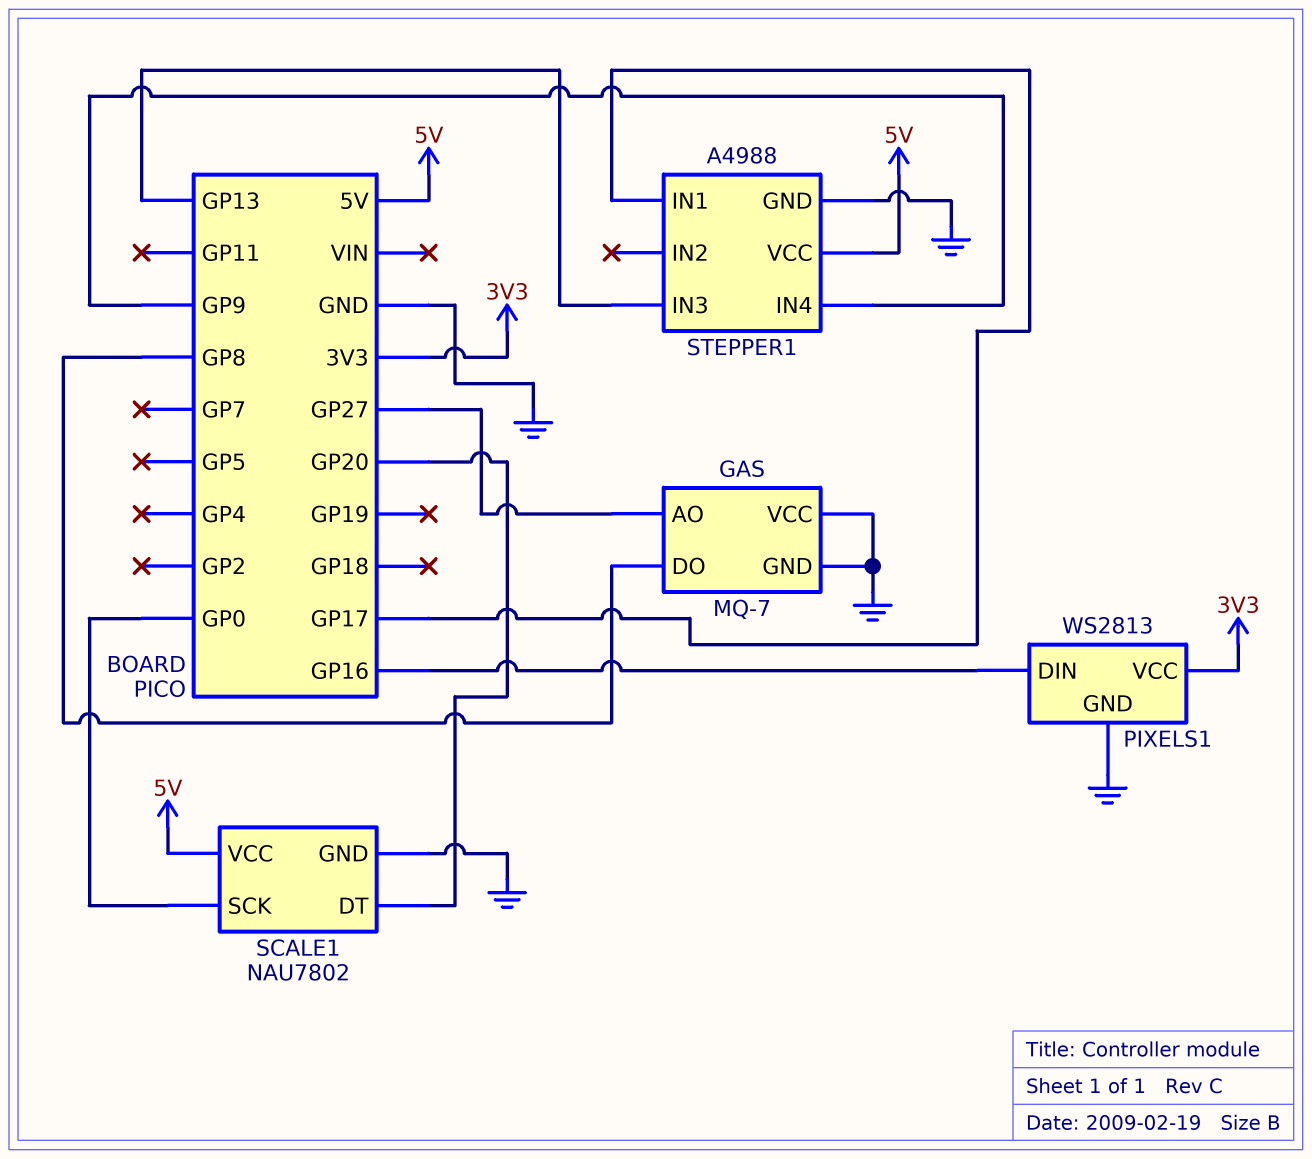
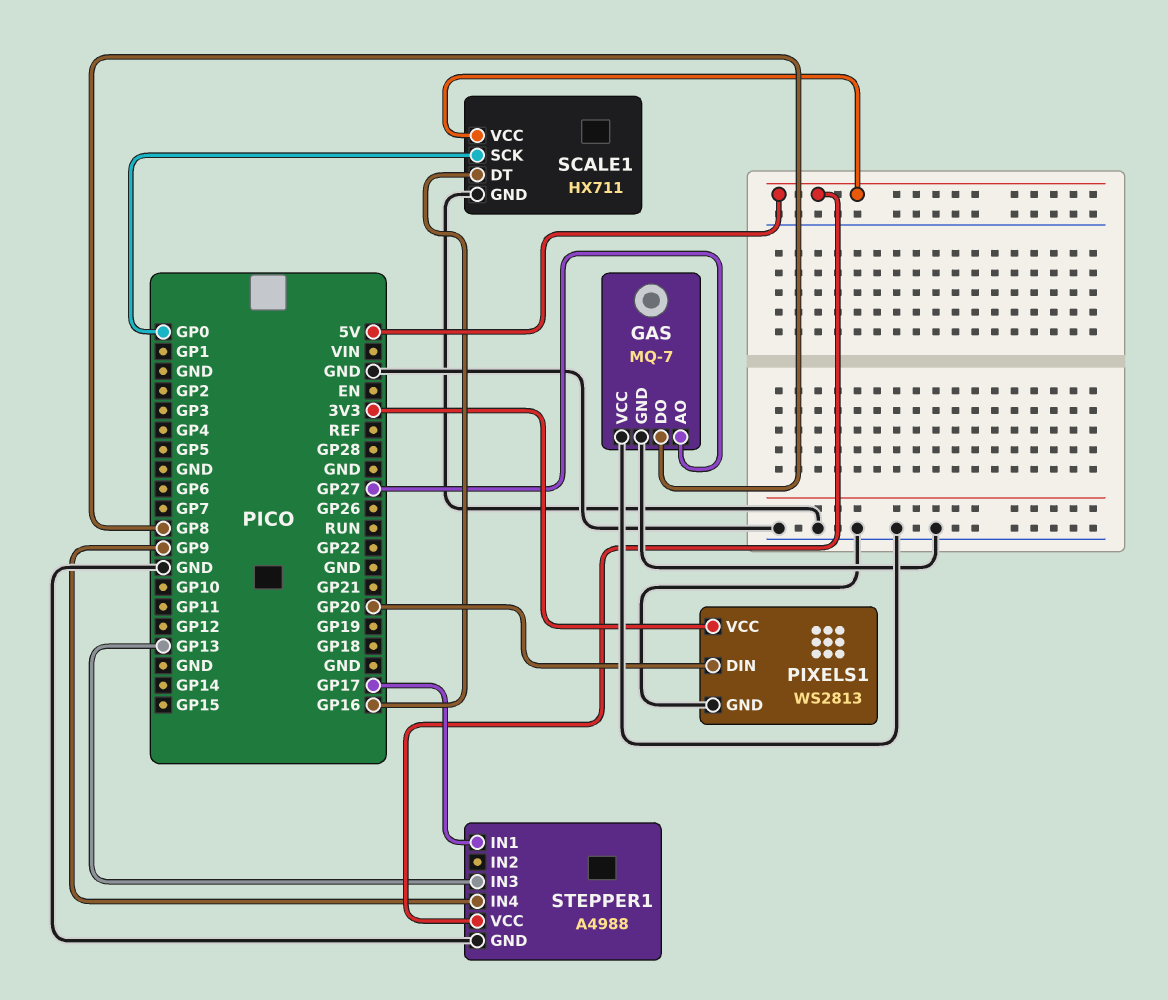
PIXELS1 pin DIN: GP16 -> GP20
SCALE1: NAU7802 -> HX711
SCALE1 pin DT: GP20 -> GP16

